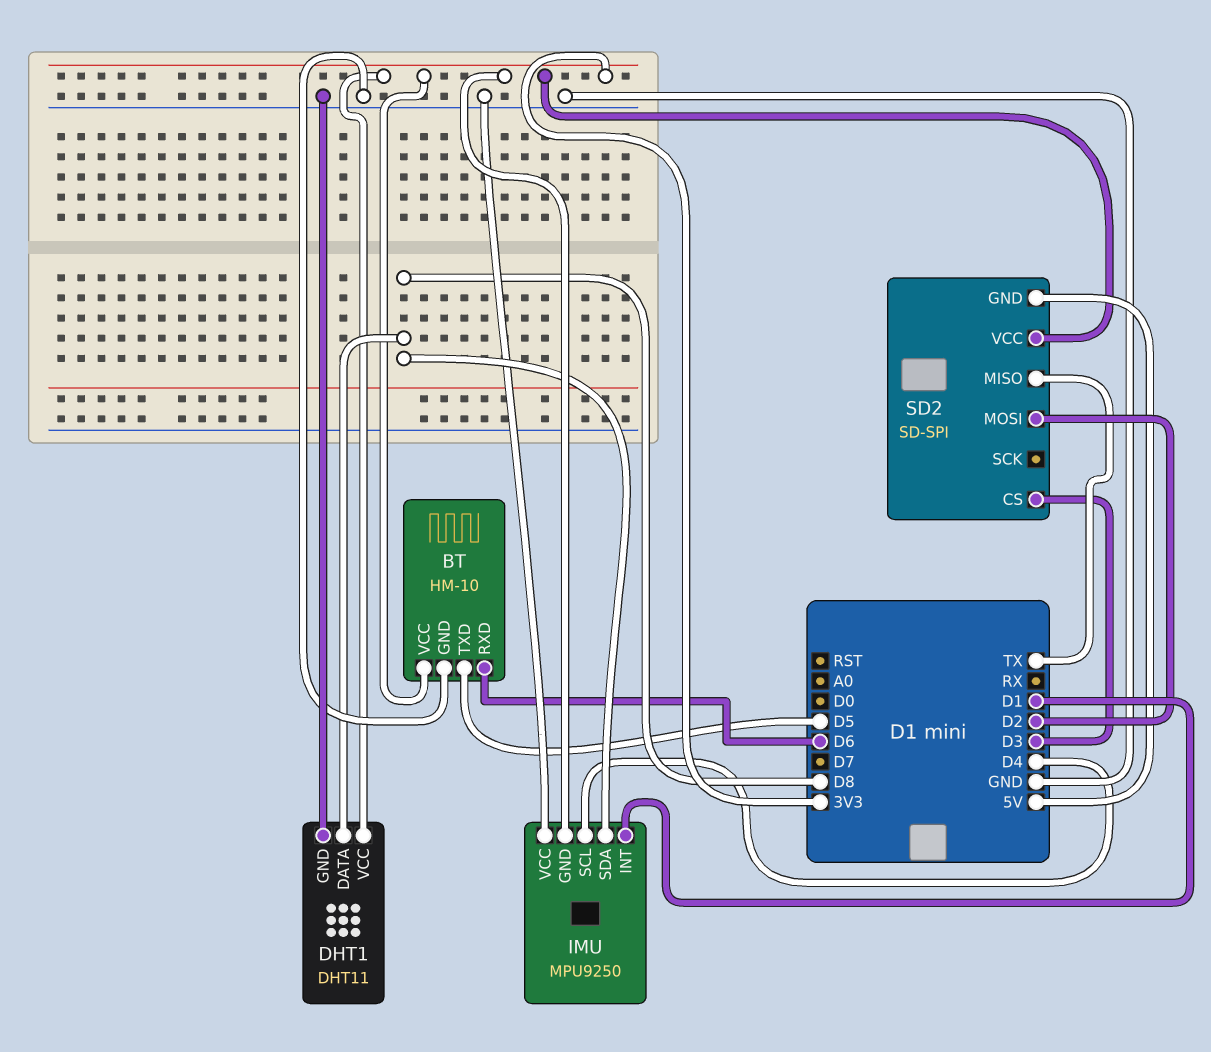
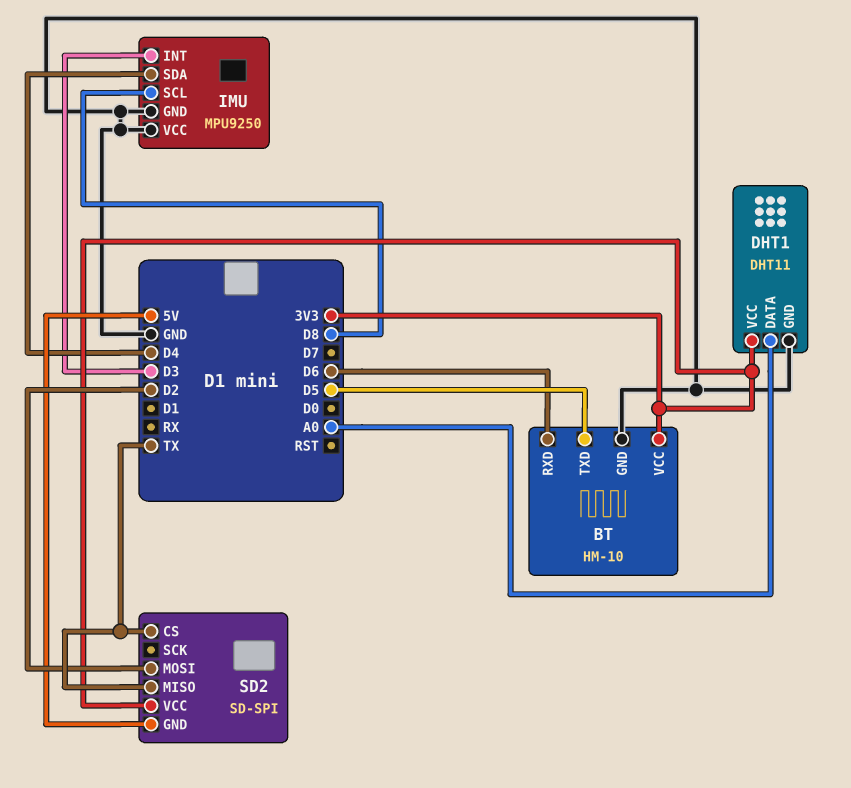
DHT1 pin DATA: D8 -> A0
IMU pin GND: 3V3 -> GND
IMU pin INT: D1 -> D3
IMU pin SCL: D4 -> D8
IMU pin SDA: D8 -> D4
SD2 pin CS: D3 -> TX

